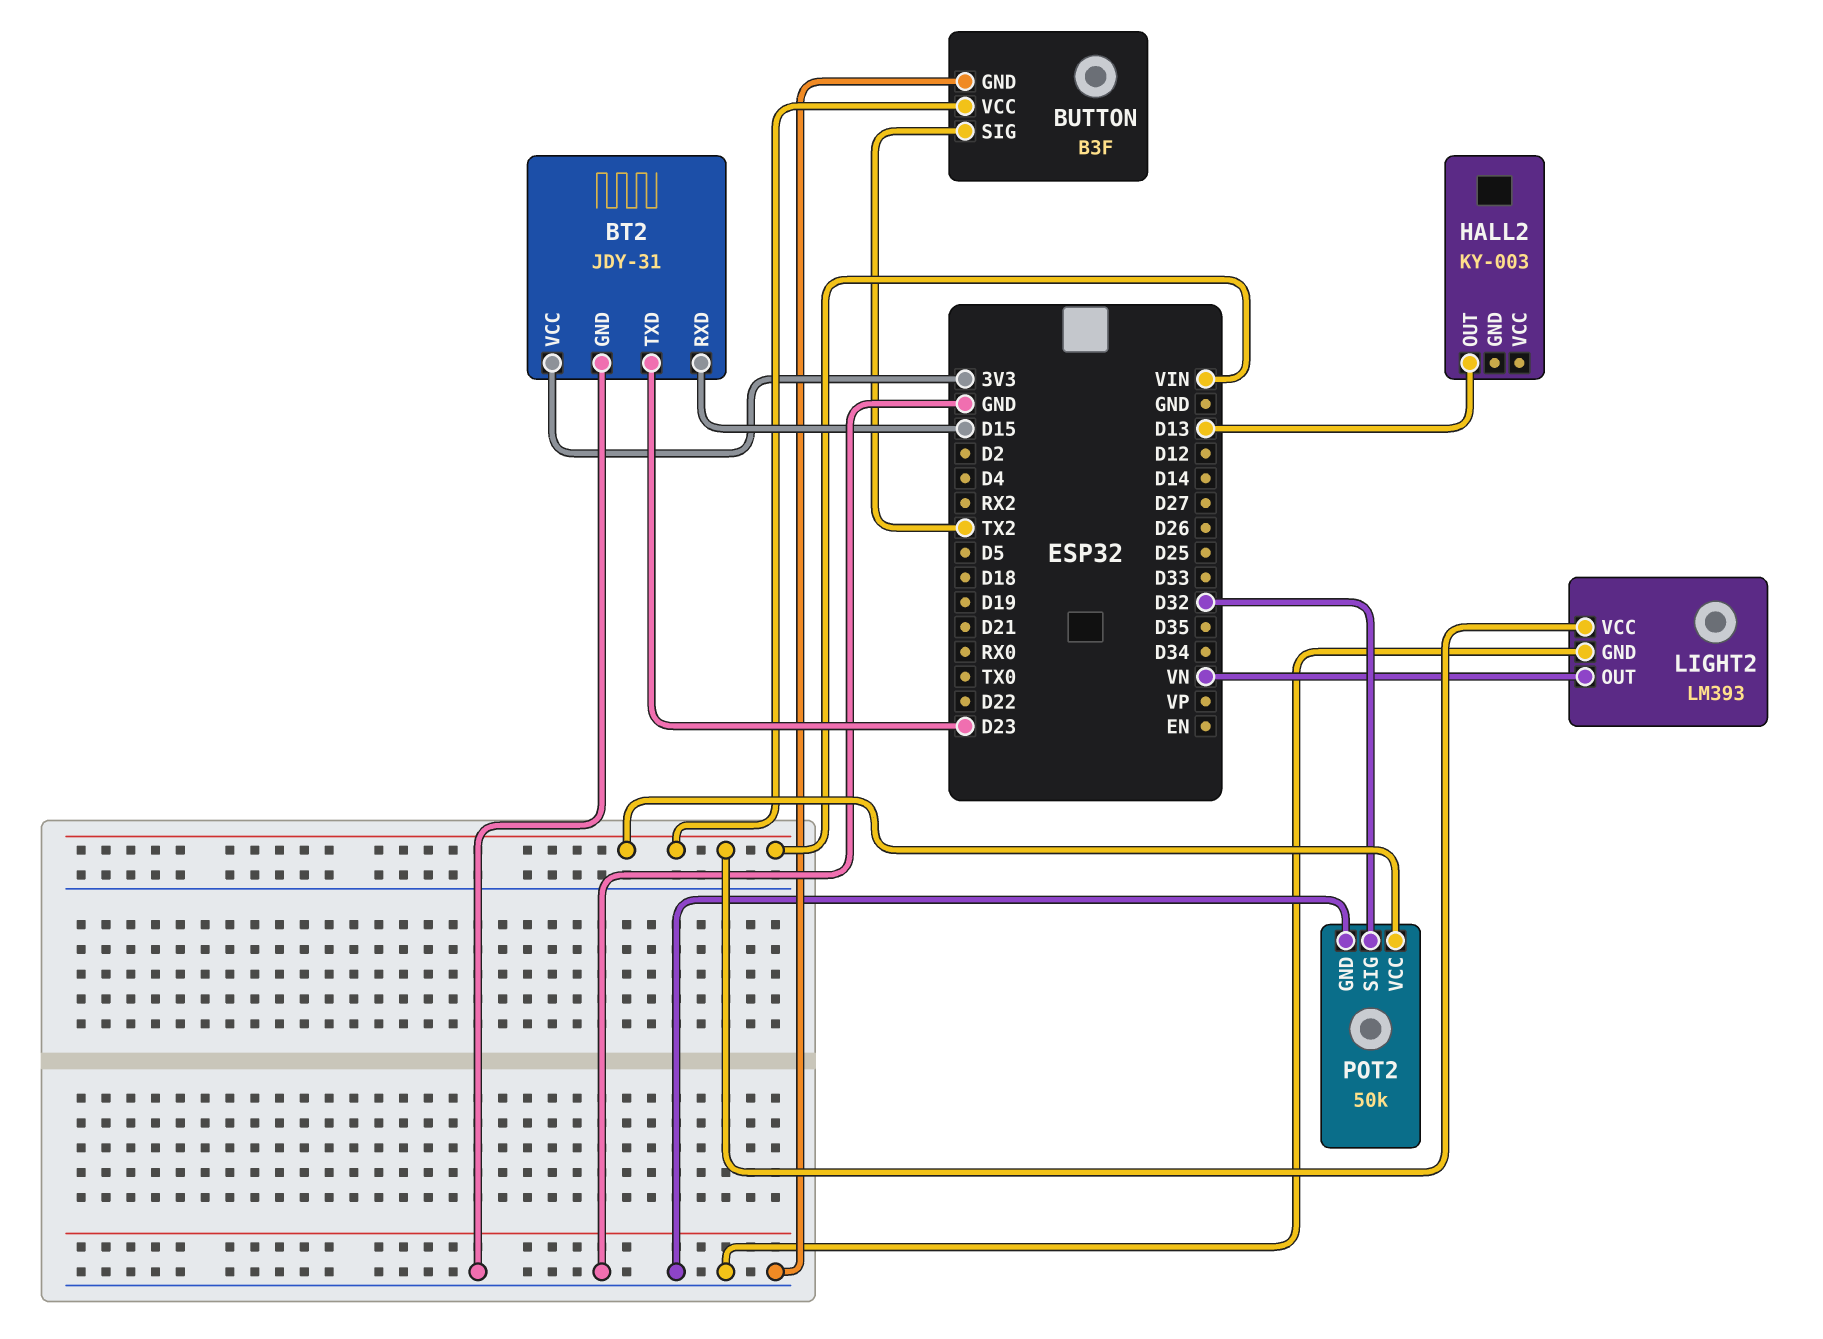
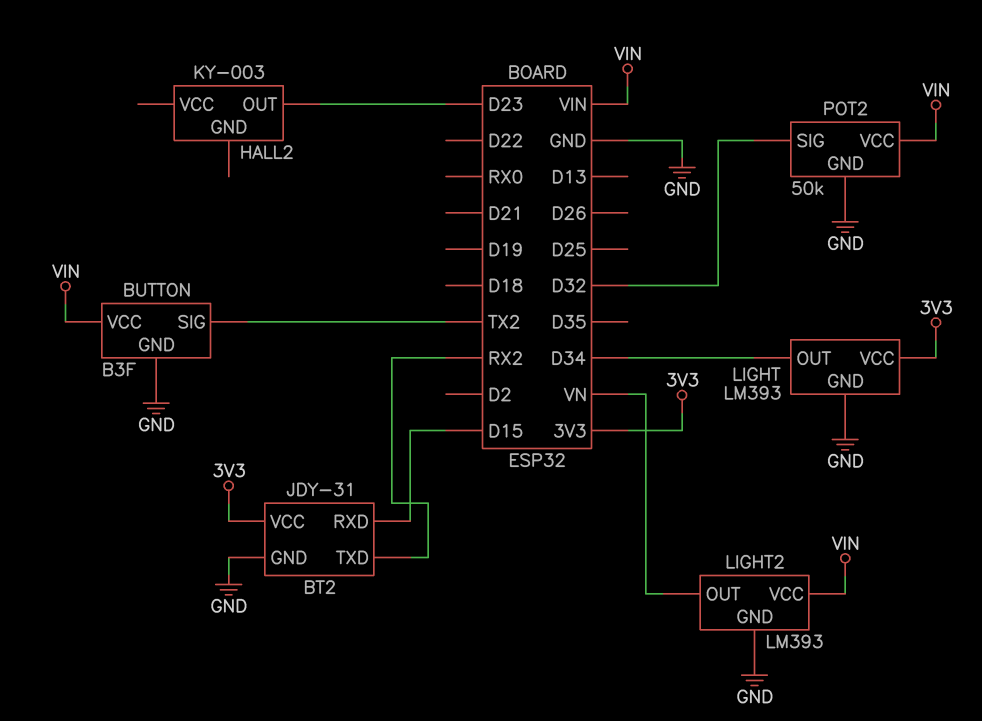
BT2 pin TXD: D23 -> RX2
HALL2 pin OUT: D13 -> D23
LIGHT: none -> LM393
LIGHT pin GND: none -> GND
LIGHT pin OUT: none -> D34
LIGHT pin VCC: none -> 3V3

